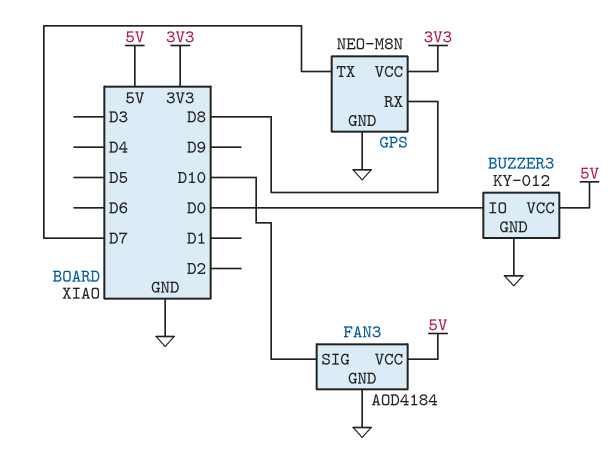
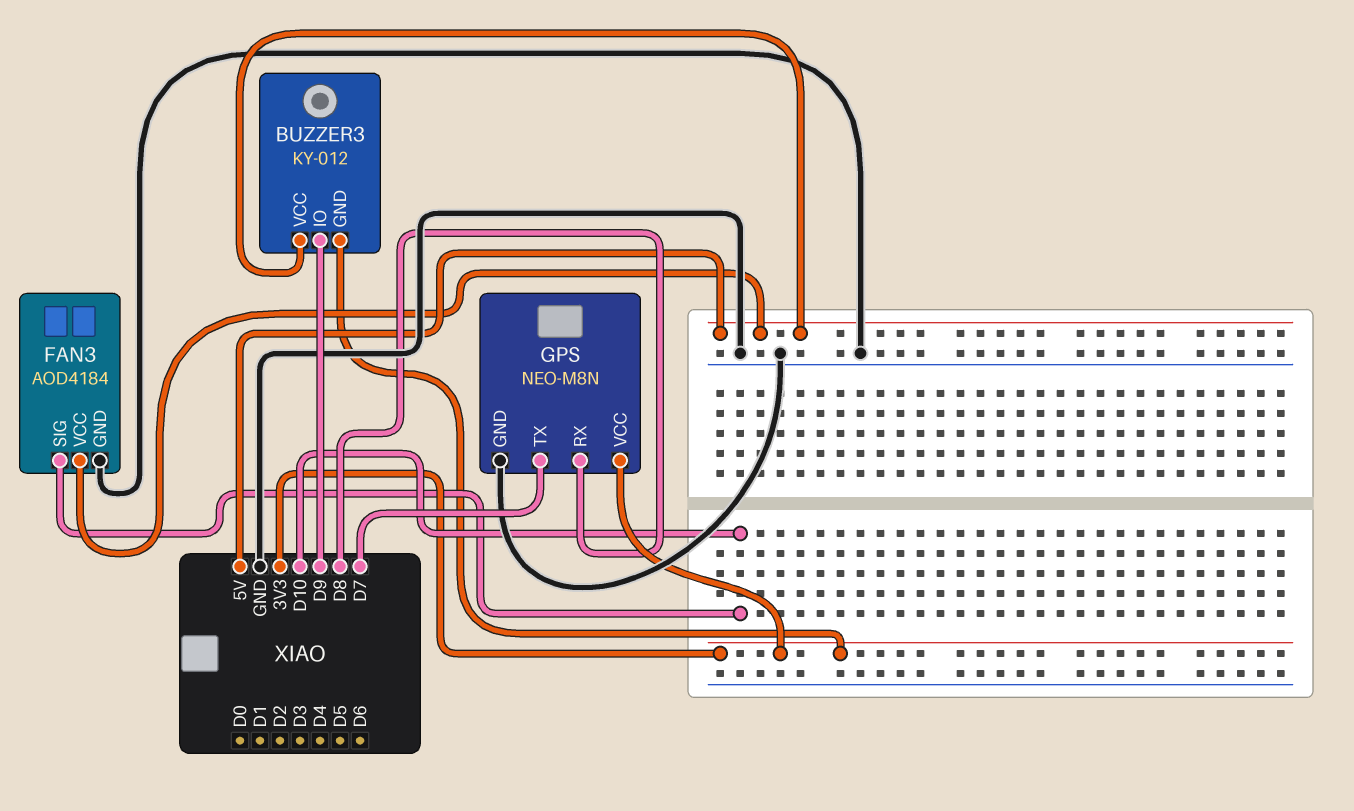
BUZZER3 pin GND: GND -> 3V3
BUZZER3 pin IO: D0 -> D9

